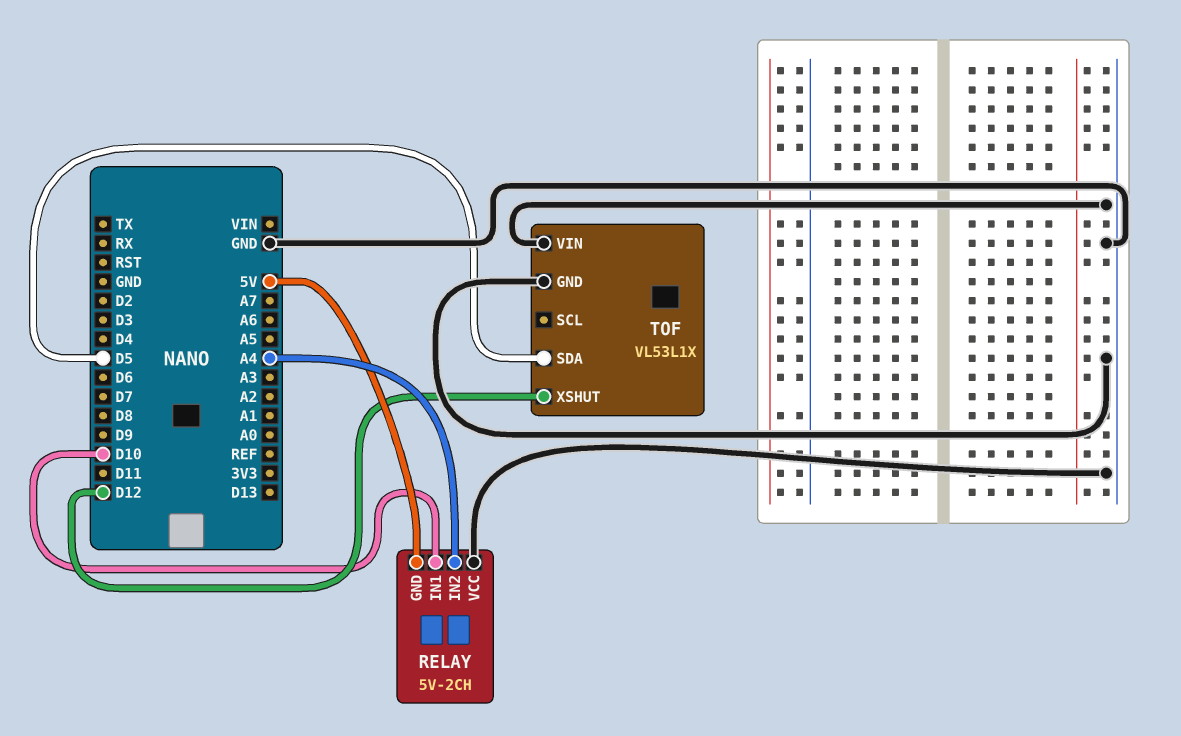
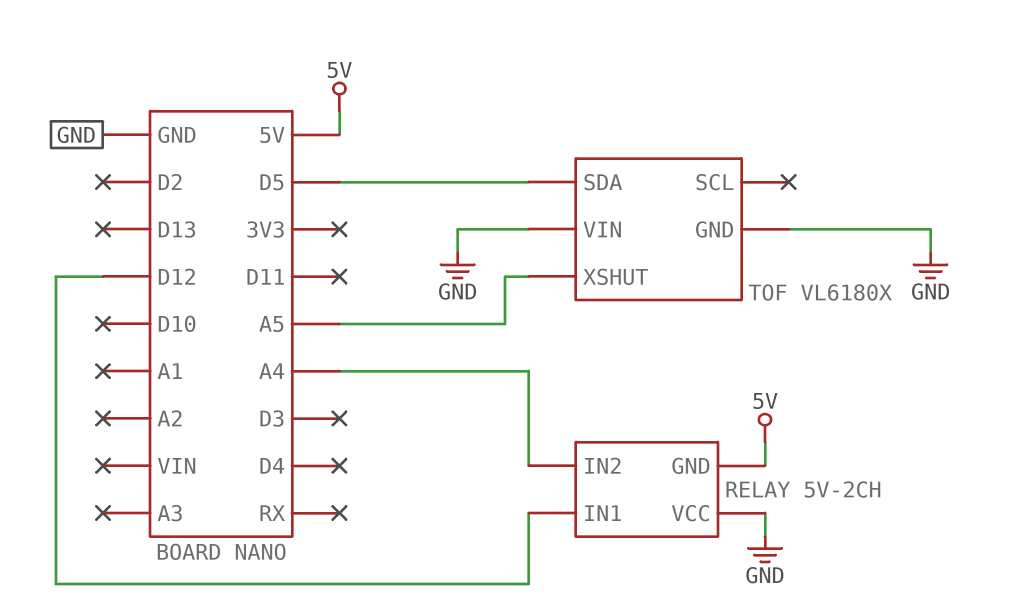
RELAY pin IN1: D10 -> D12
TOF: VL53L1X -> VL6180X
TOF pin XSHUT: D12 -> A5

